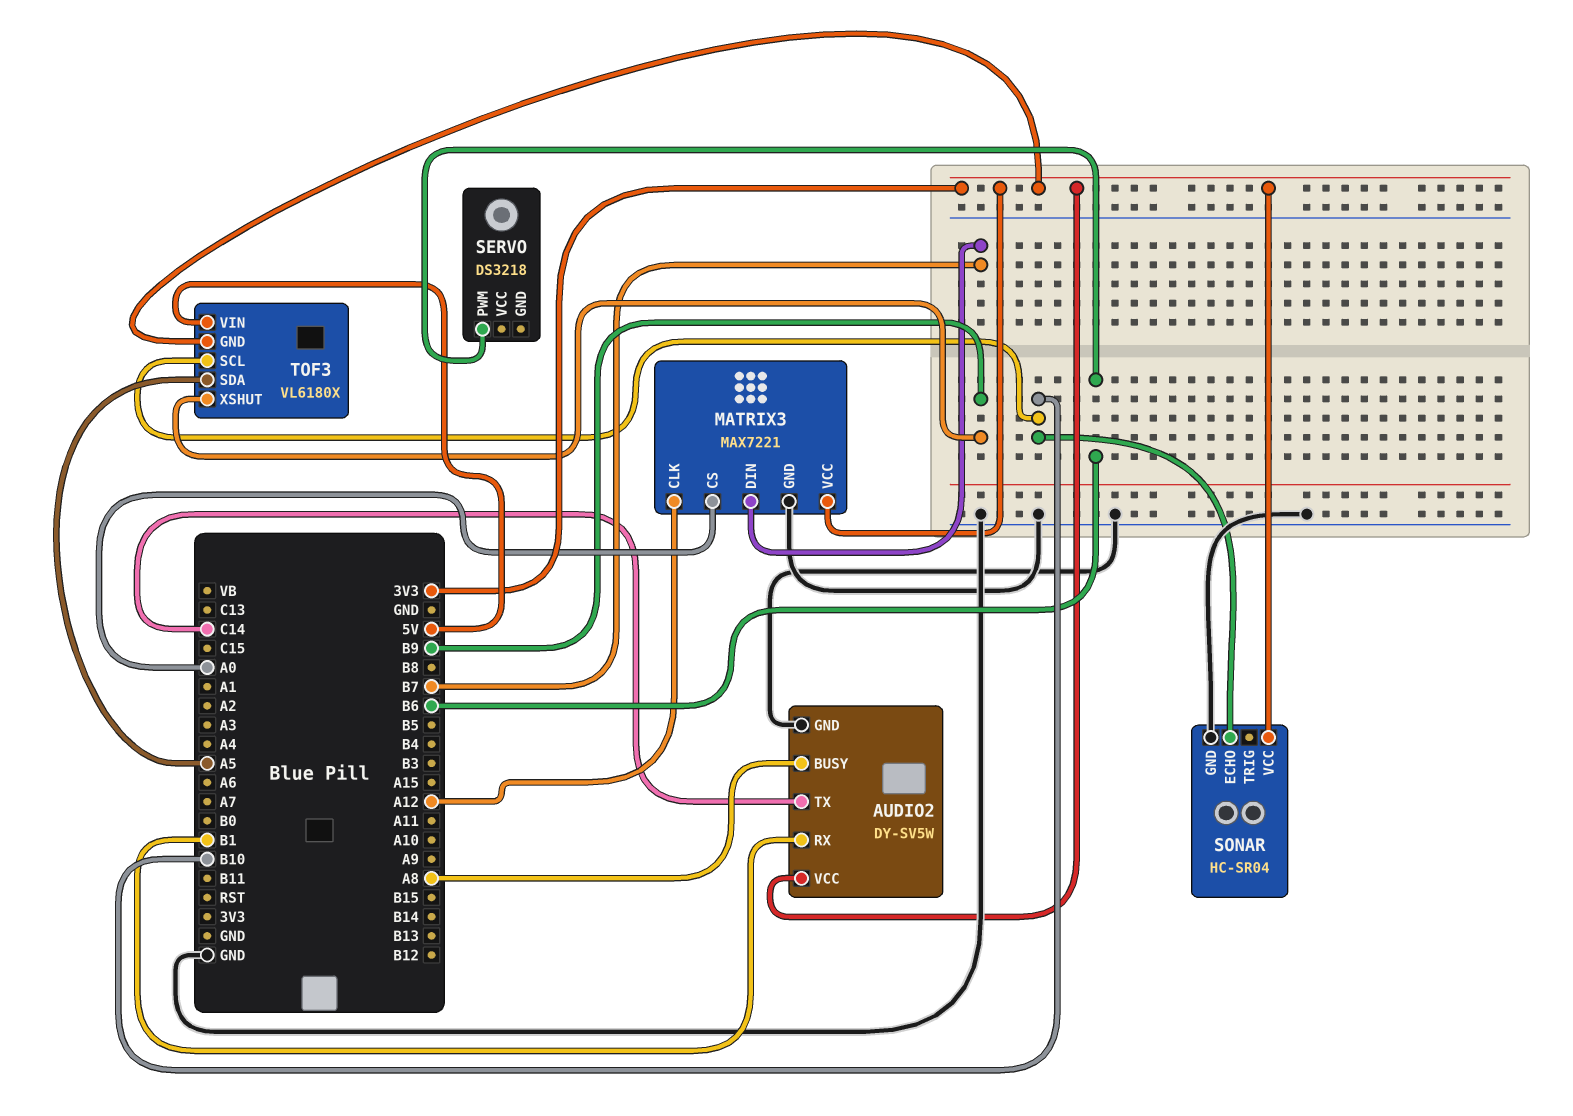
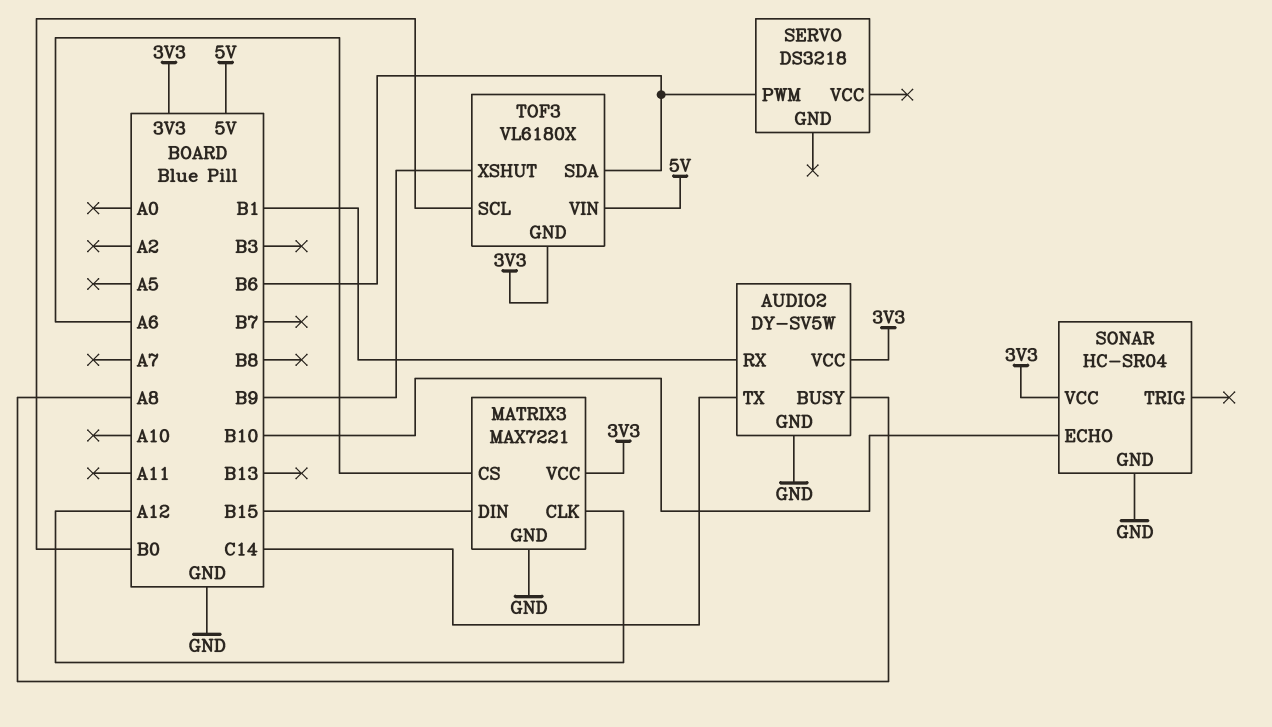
MATRIX3 pin CS: A0 -> A6
MATRIX3 pin DIN: B7 -> B15
TOF3 pin SCL: B10 -> B0
TOF3 pin SDA: A5 -> B6

